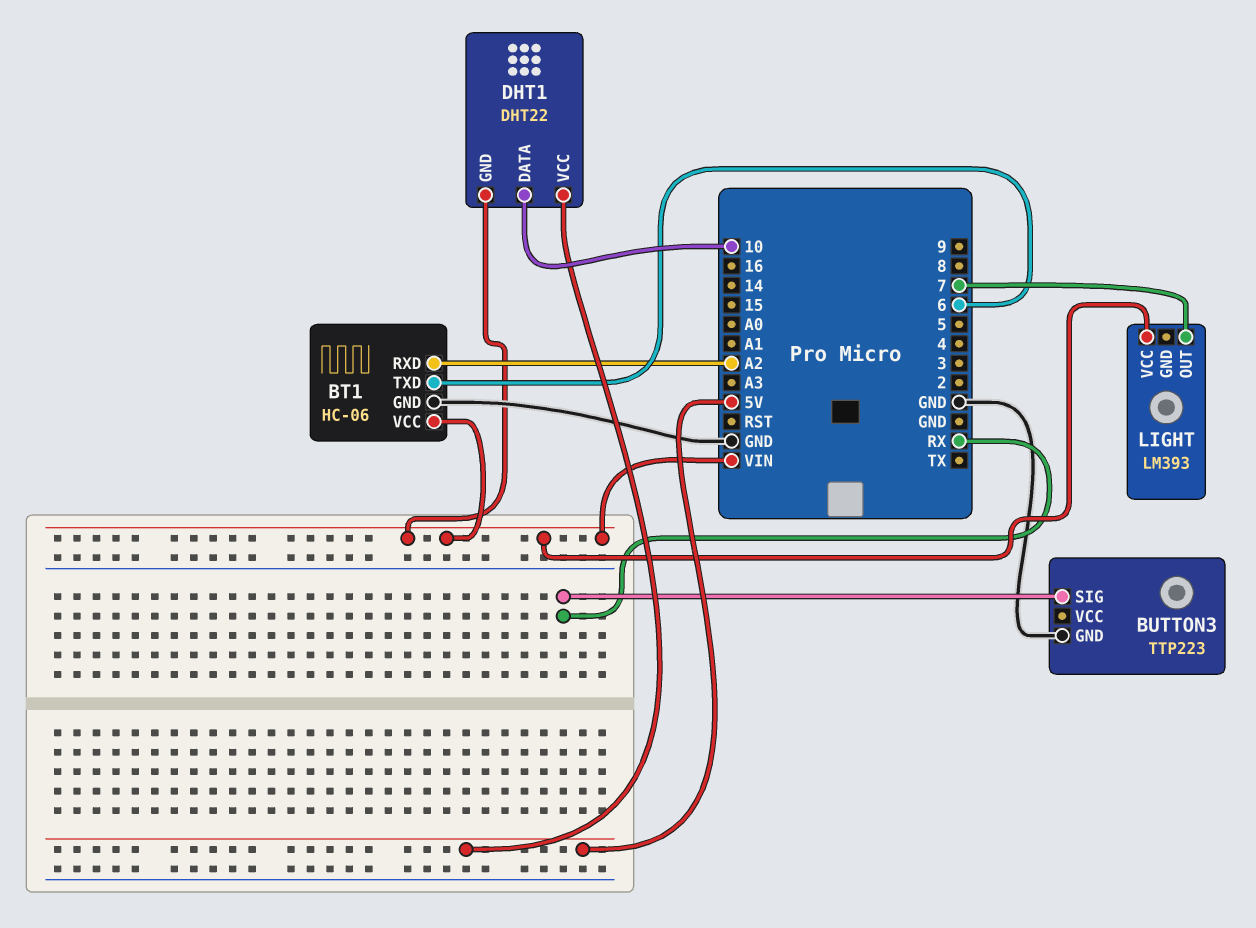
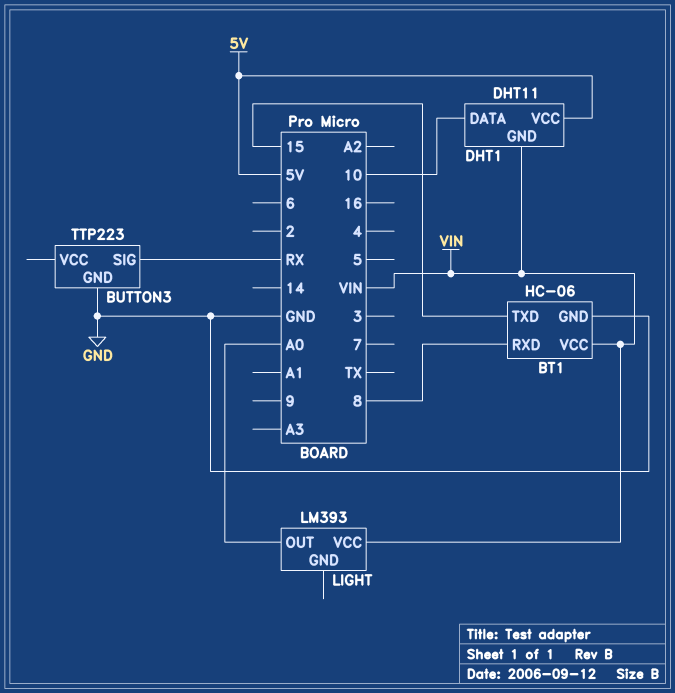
BT1 pin RXD: A2 -> 8
BT1 pin TXD: 6 -> 15
DHT1: DHT22 -> DHT11
LIGHT pin OUT: 7 -> A0

